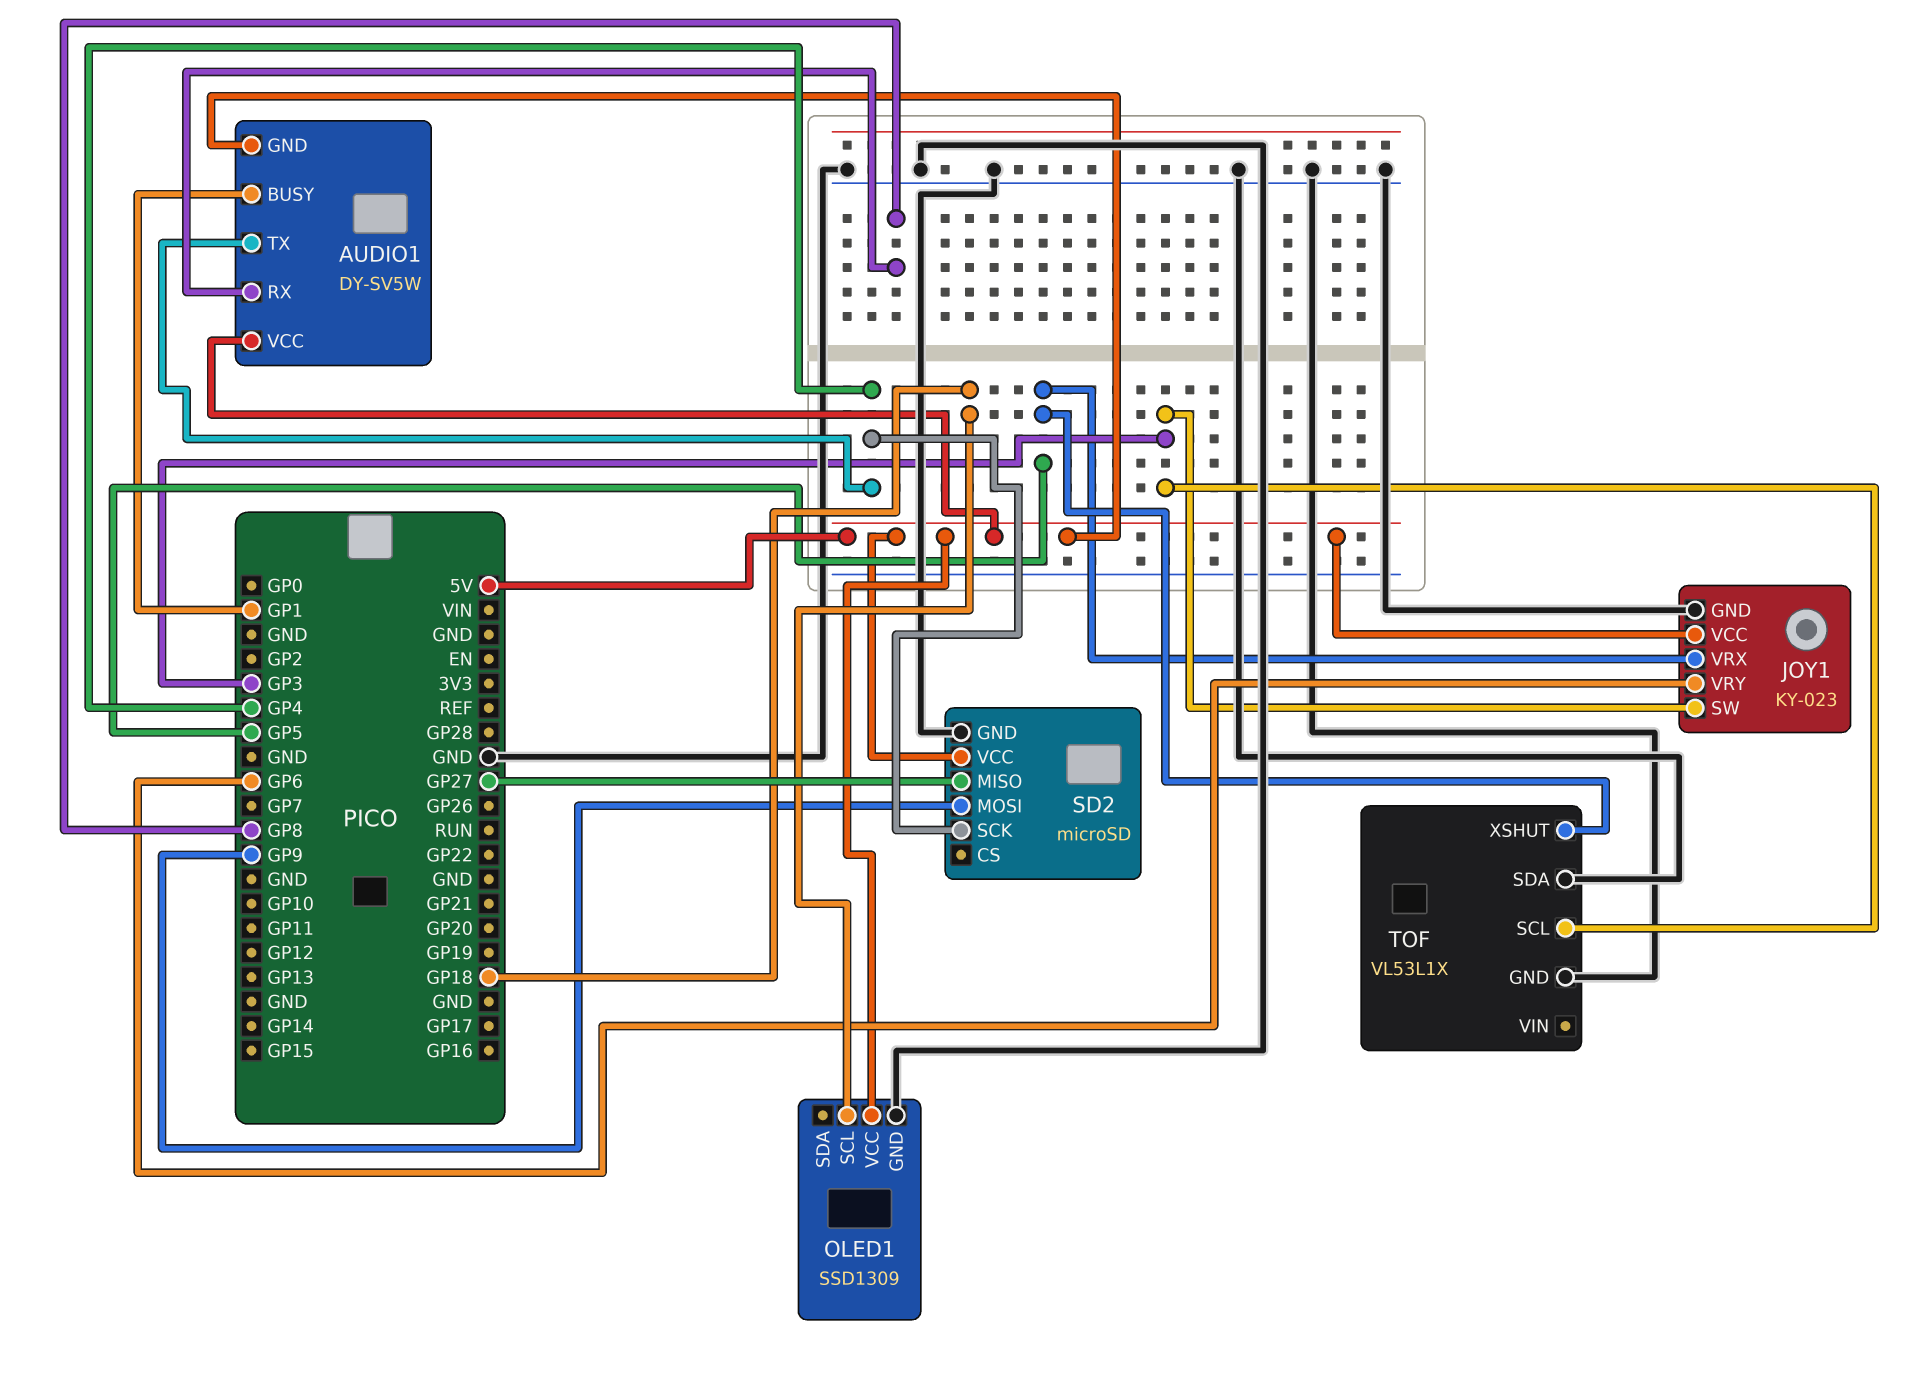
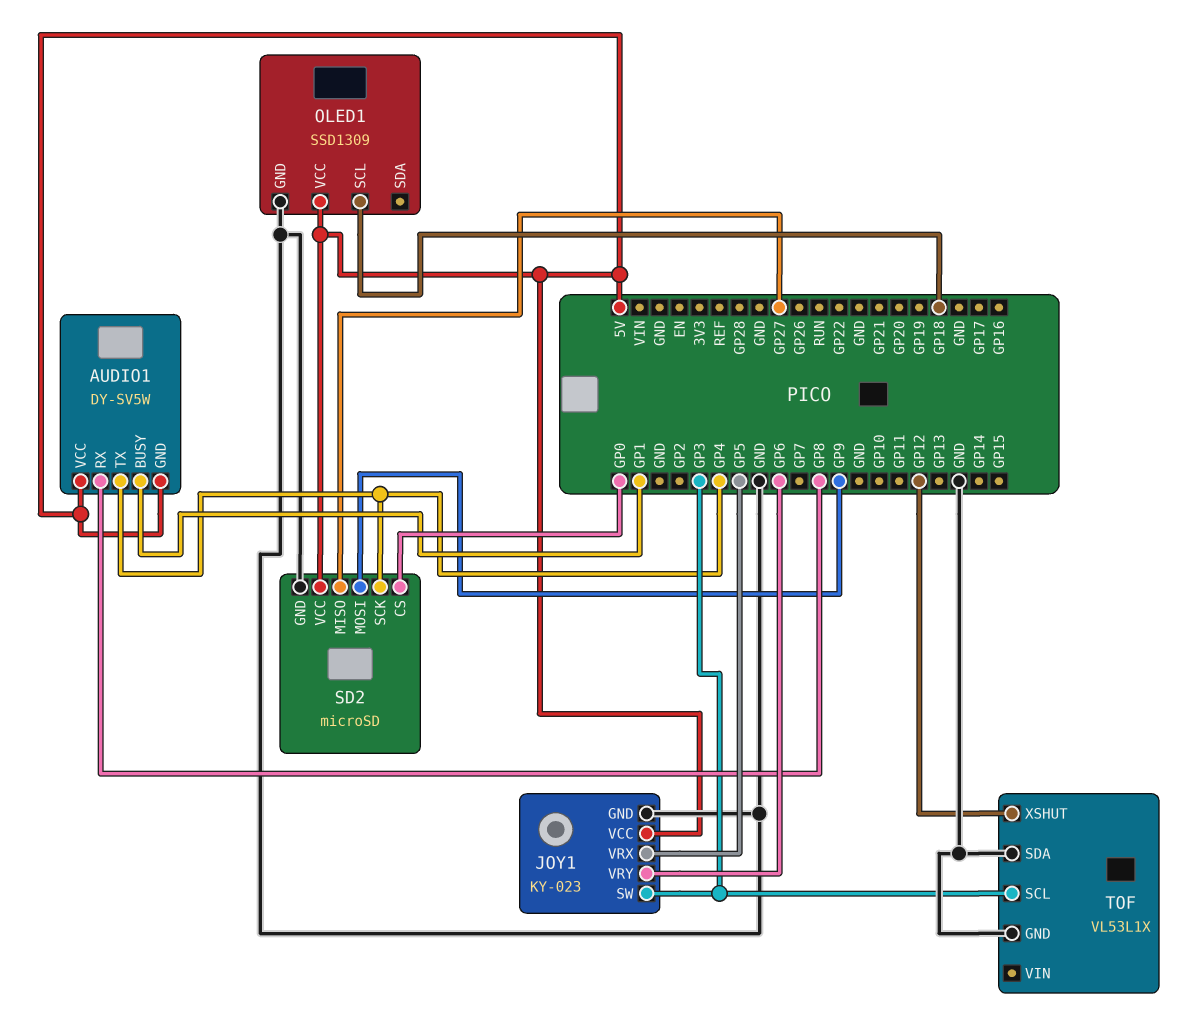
SD2 pin CS: none -> GP0
TOF pin XSHUT: GP5 -> GP12

